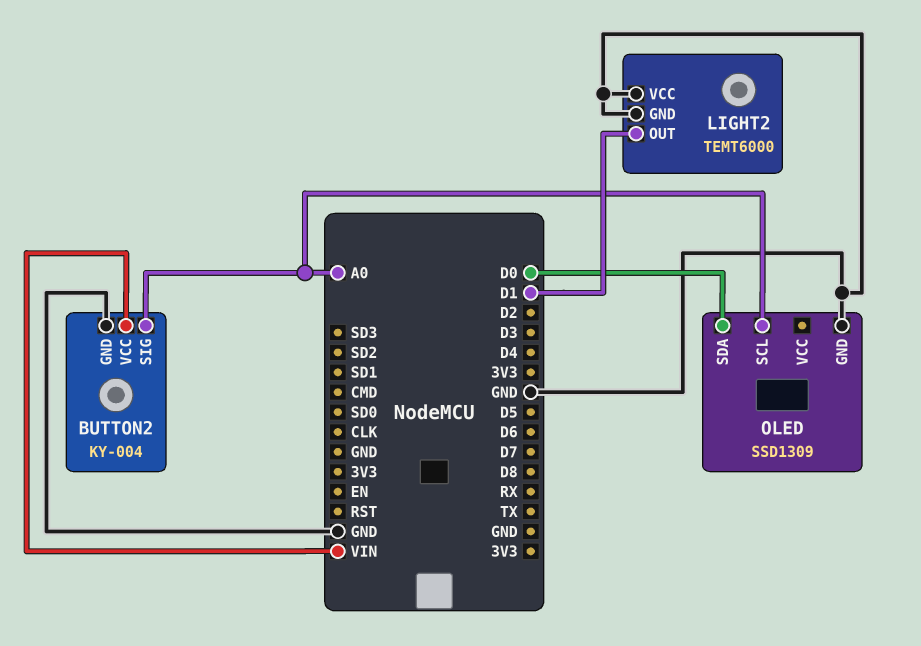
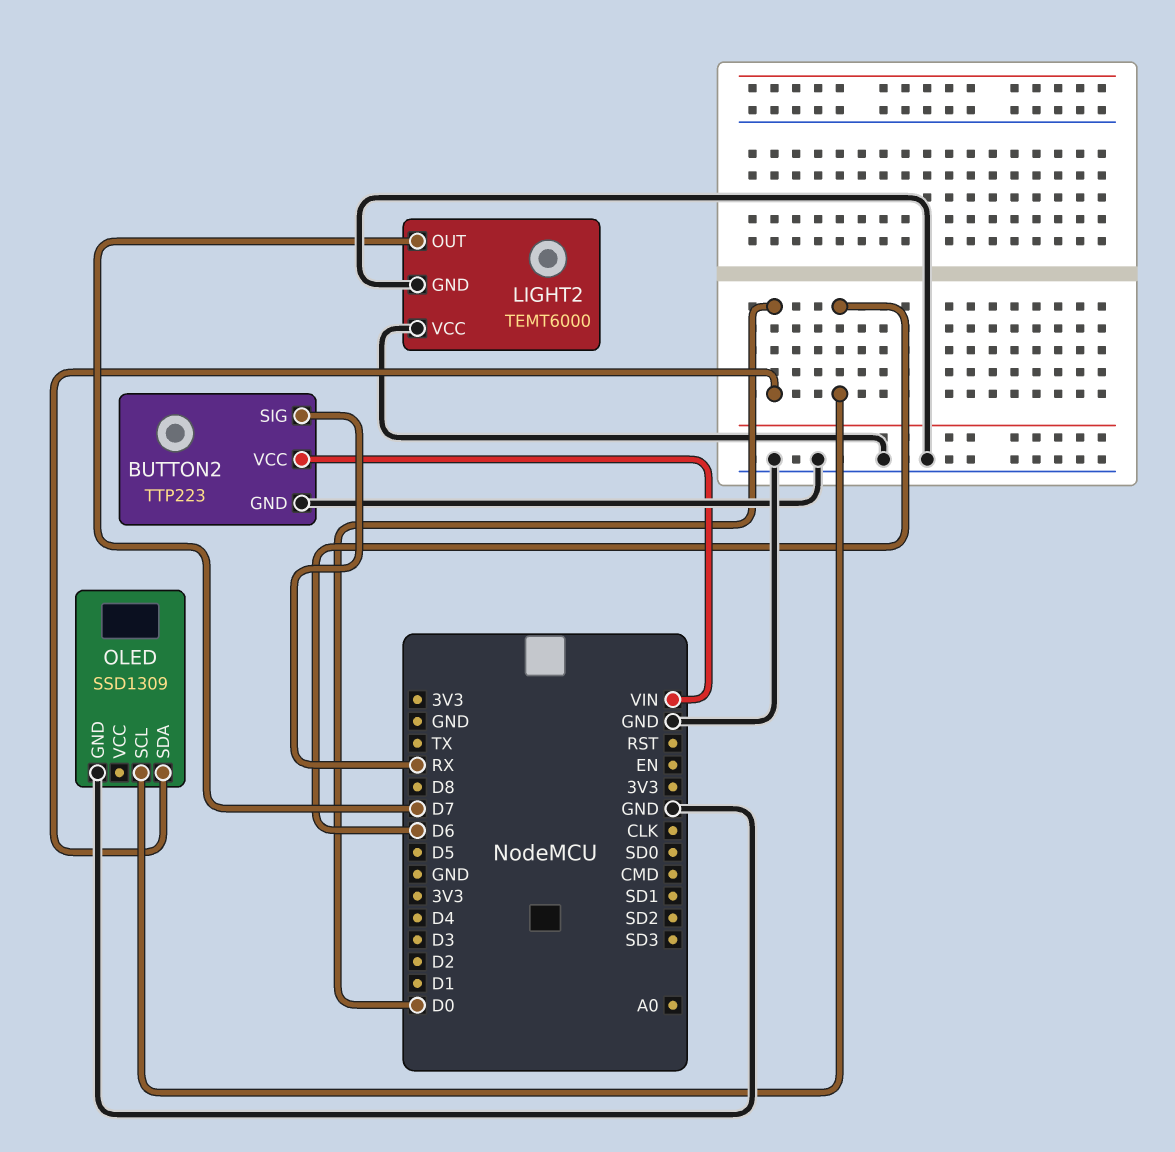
BUTTON2: KY-004 -> TTP223
BUTTON2 pin SIG: A0 -> RX
LIGHT2 pin OUT: D1 -> D7
OLED pin SCL: A0 -> D6

